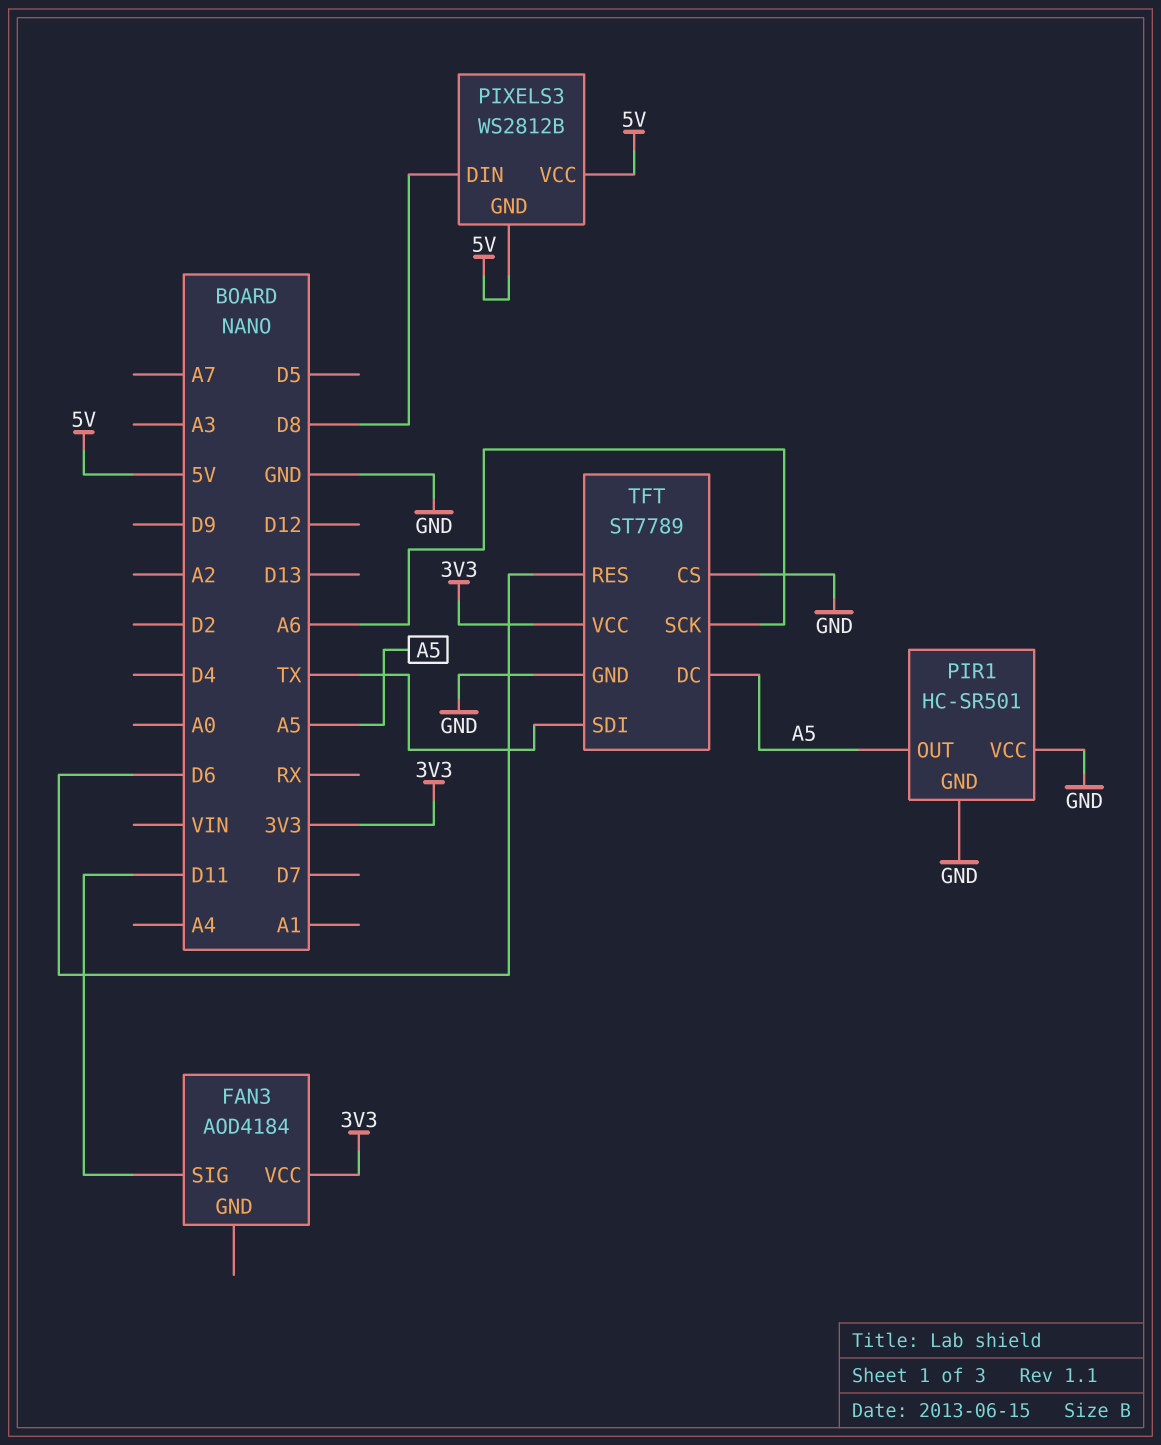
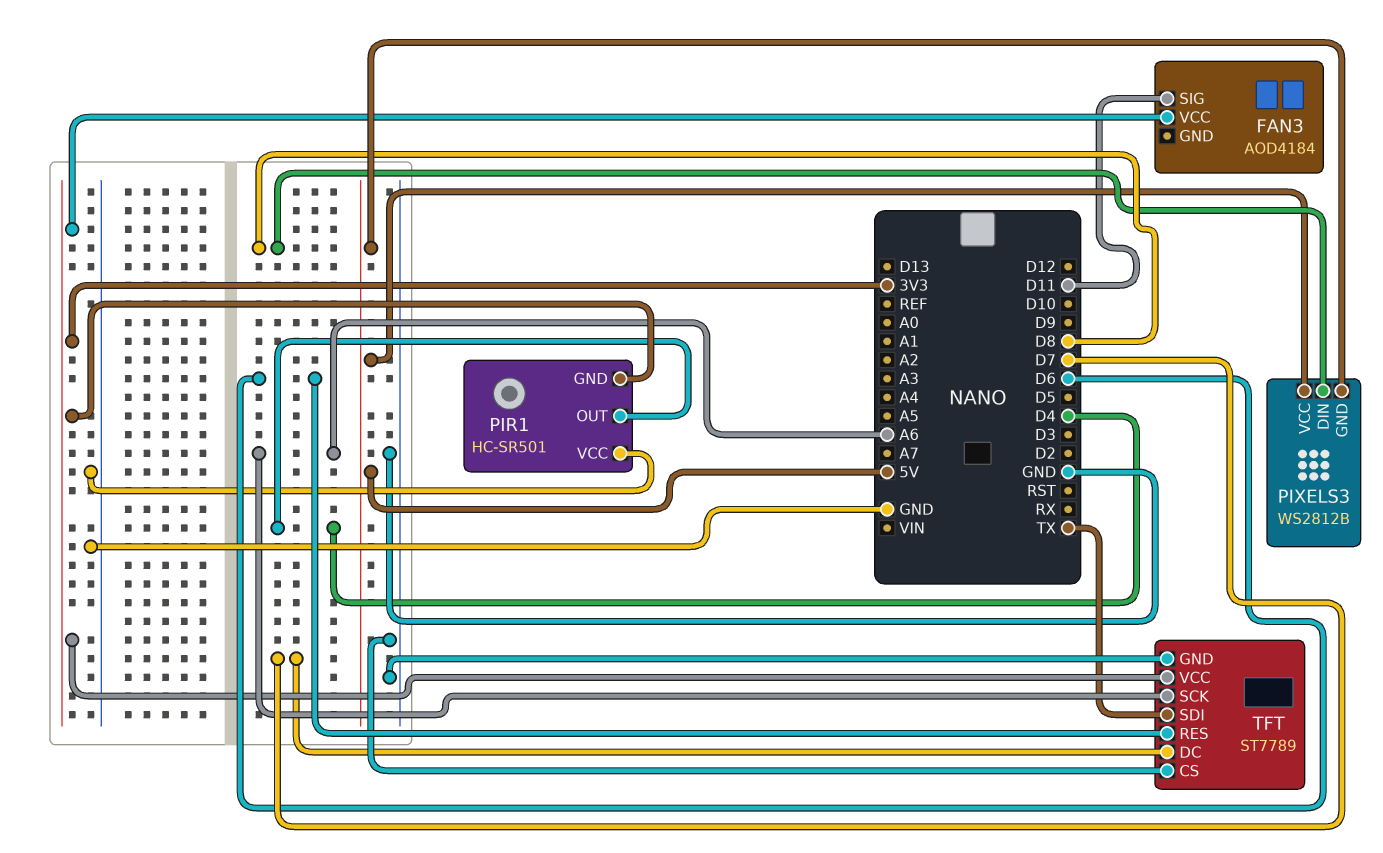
PIR1 pin GND: GND -> 3V3
PIR1 pin OUT: A5 -> D4
TFT pin DC: A5 -> D7

